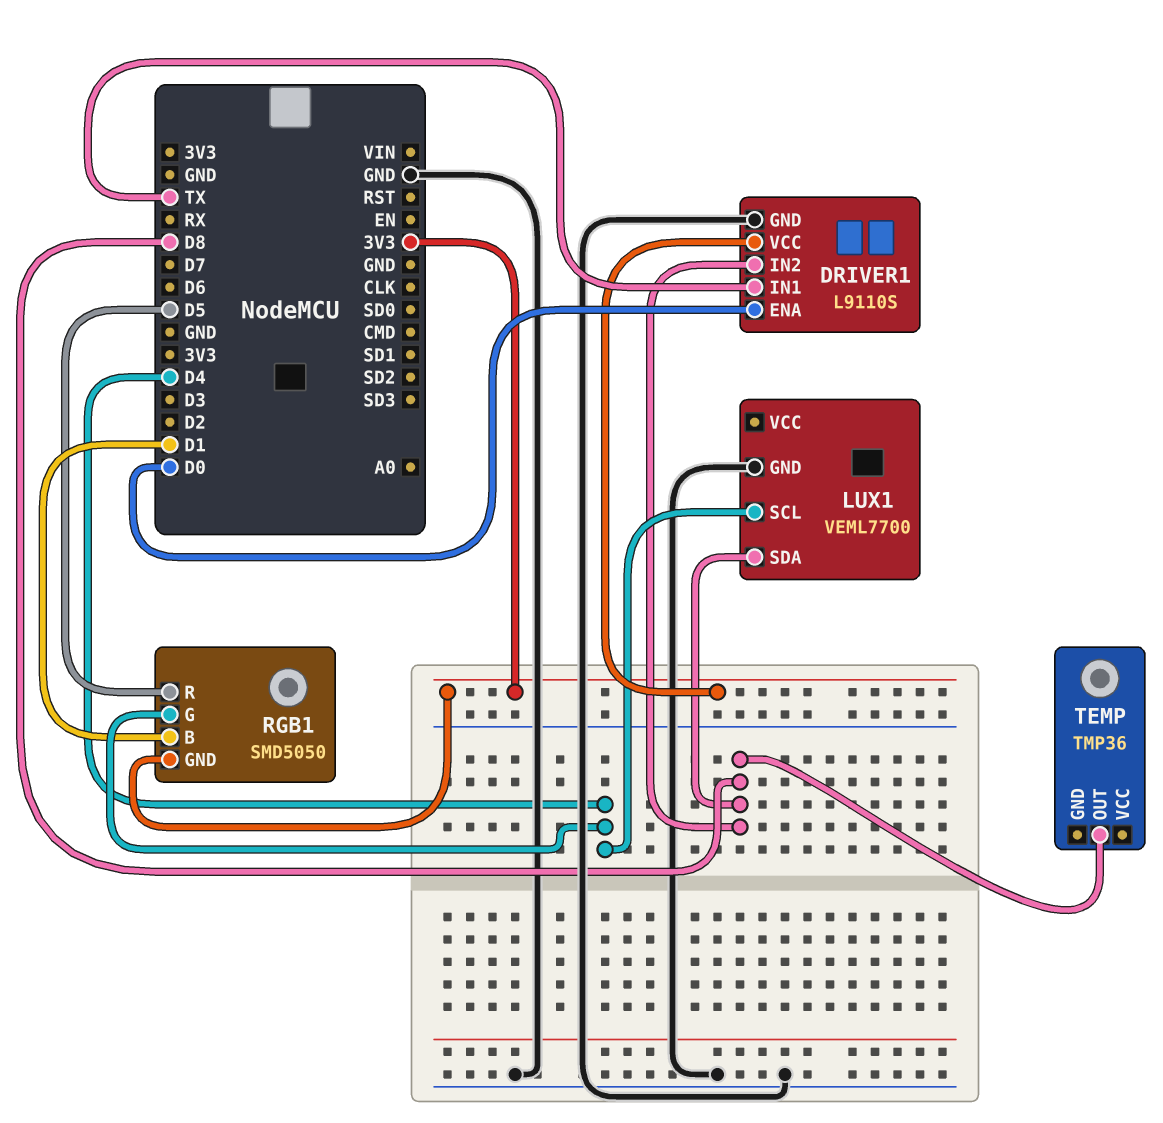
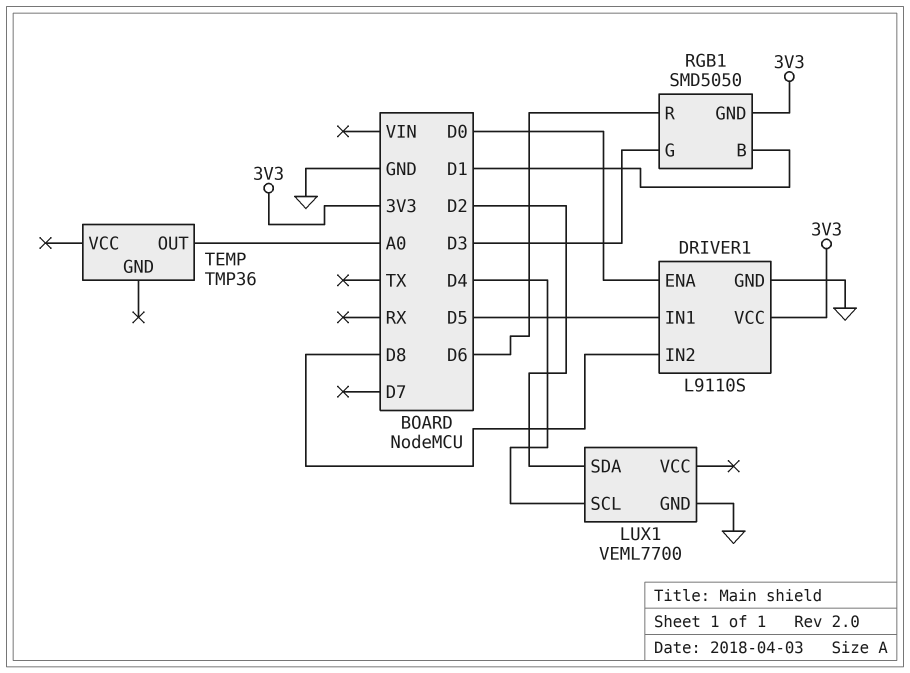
DRIVER1 pin IN1: TX -> D5
LUX1 pin SDA: D8 -> D2
RGB1 pin G: D4 -> D3
RGB1 pin R: D5 -> D6
TEMP pin OUT: D8 -> A0

